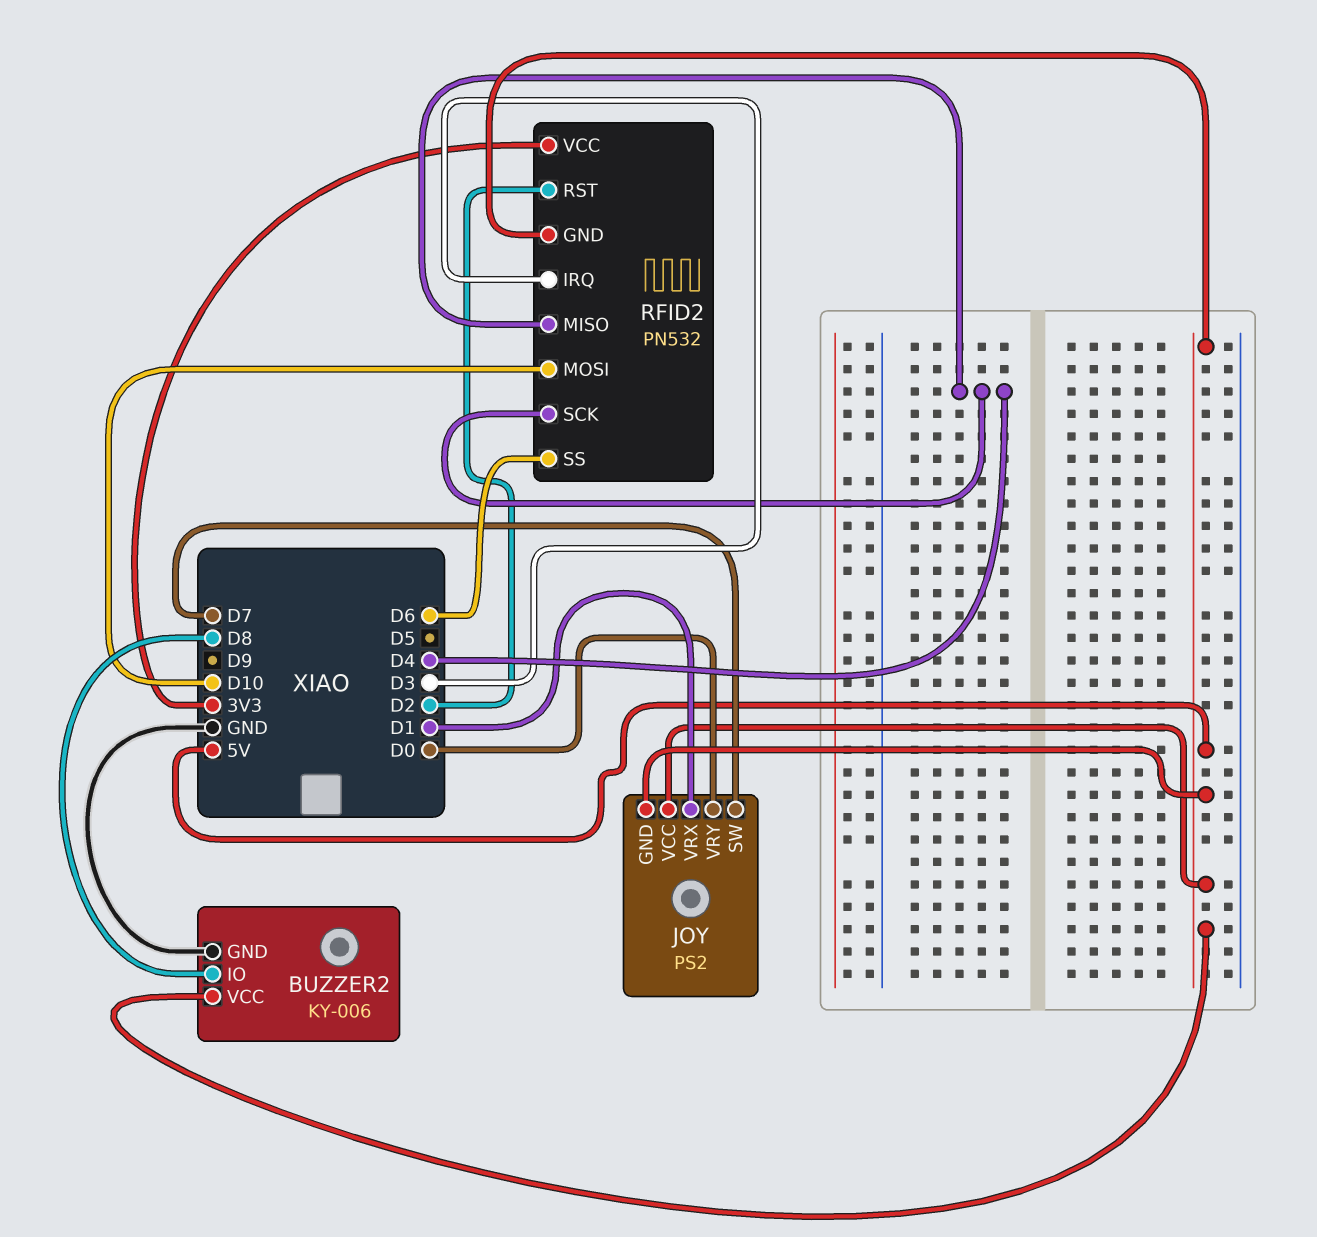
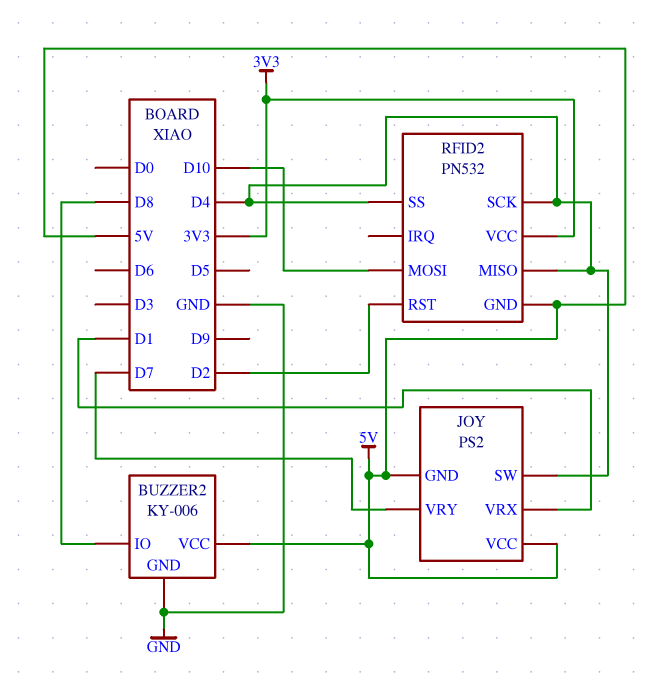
JOY pin SW: D7 -> D4
JOY pin VRY: D0 -> D7
RFID2 pin IRQ: D3 -> none
RFID2 pin SS: D6 -> D4

